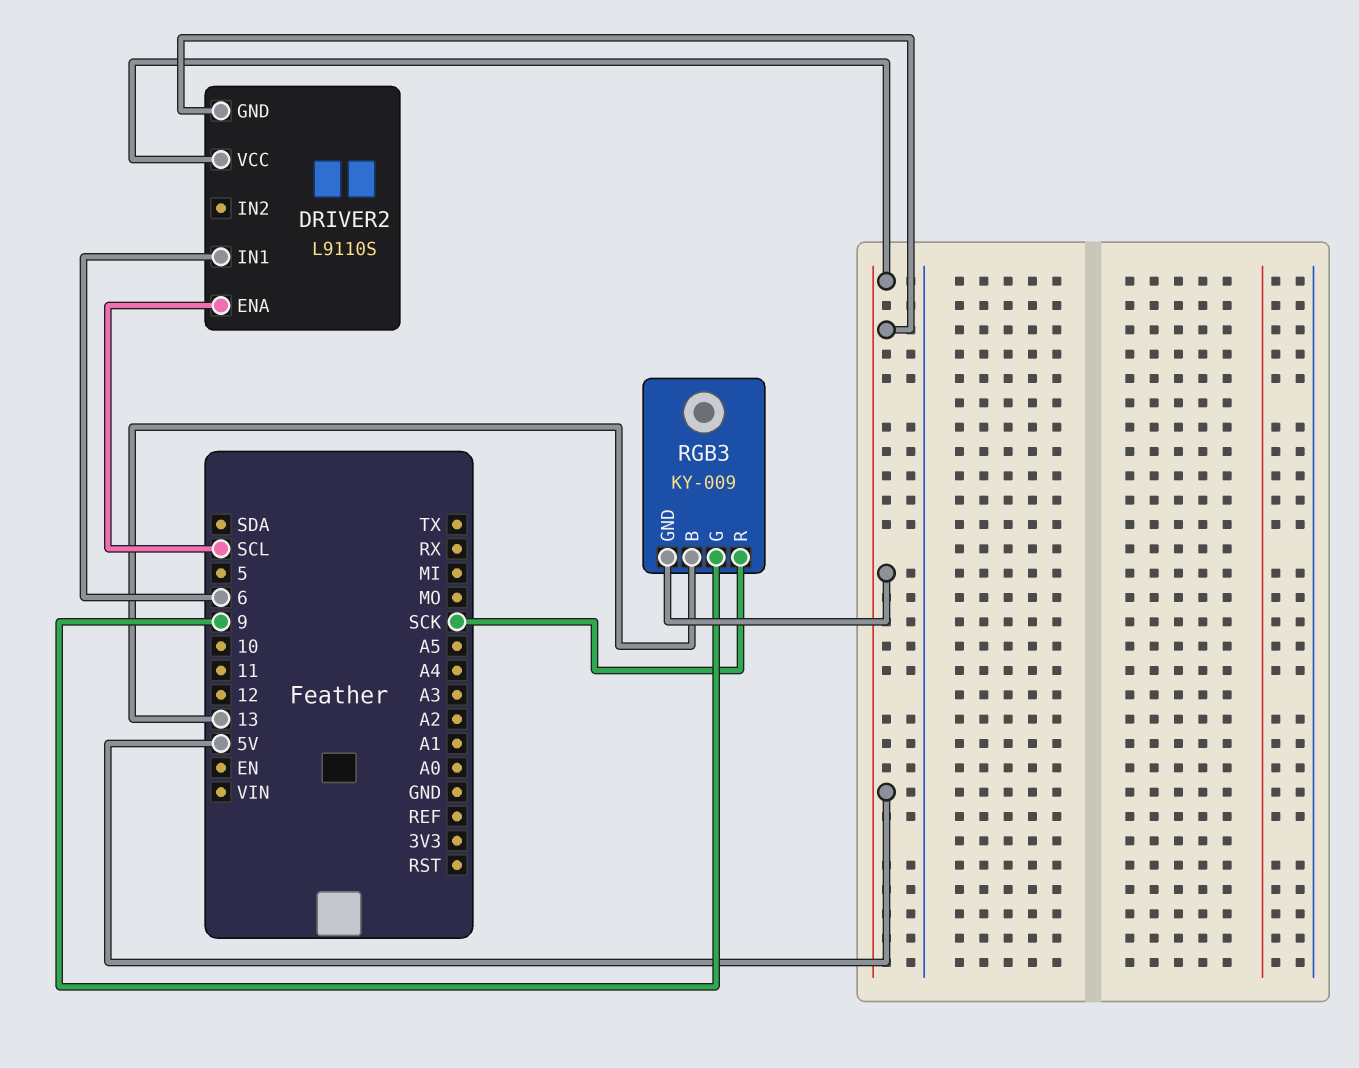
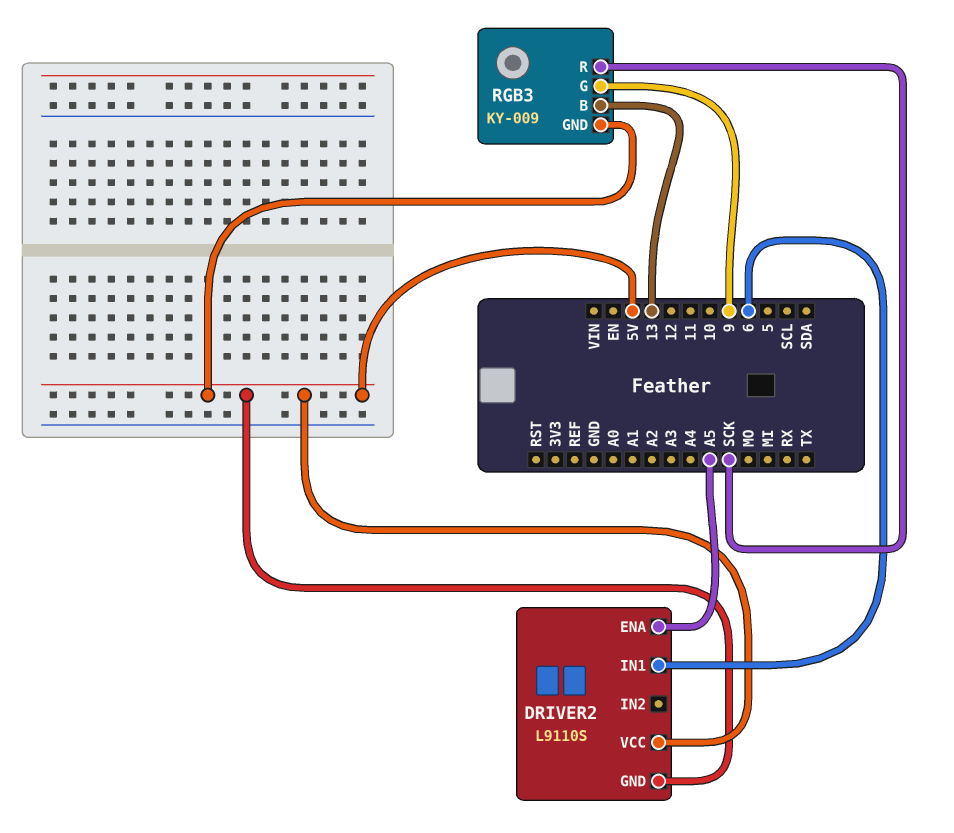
DRIVER2 pin ENA: SCL -> A5

